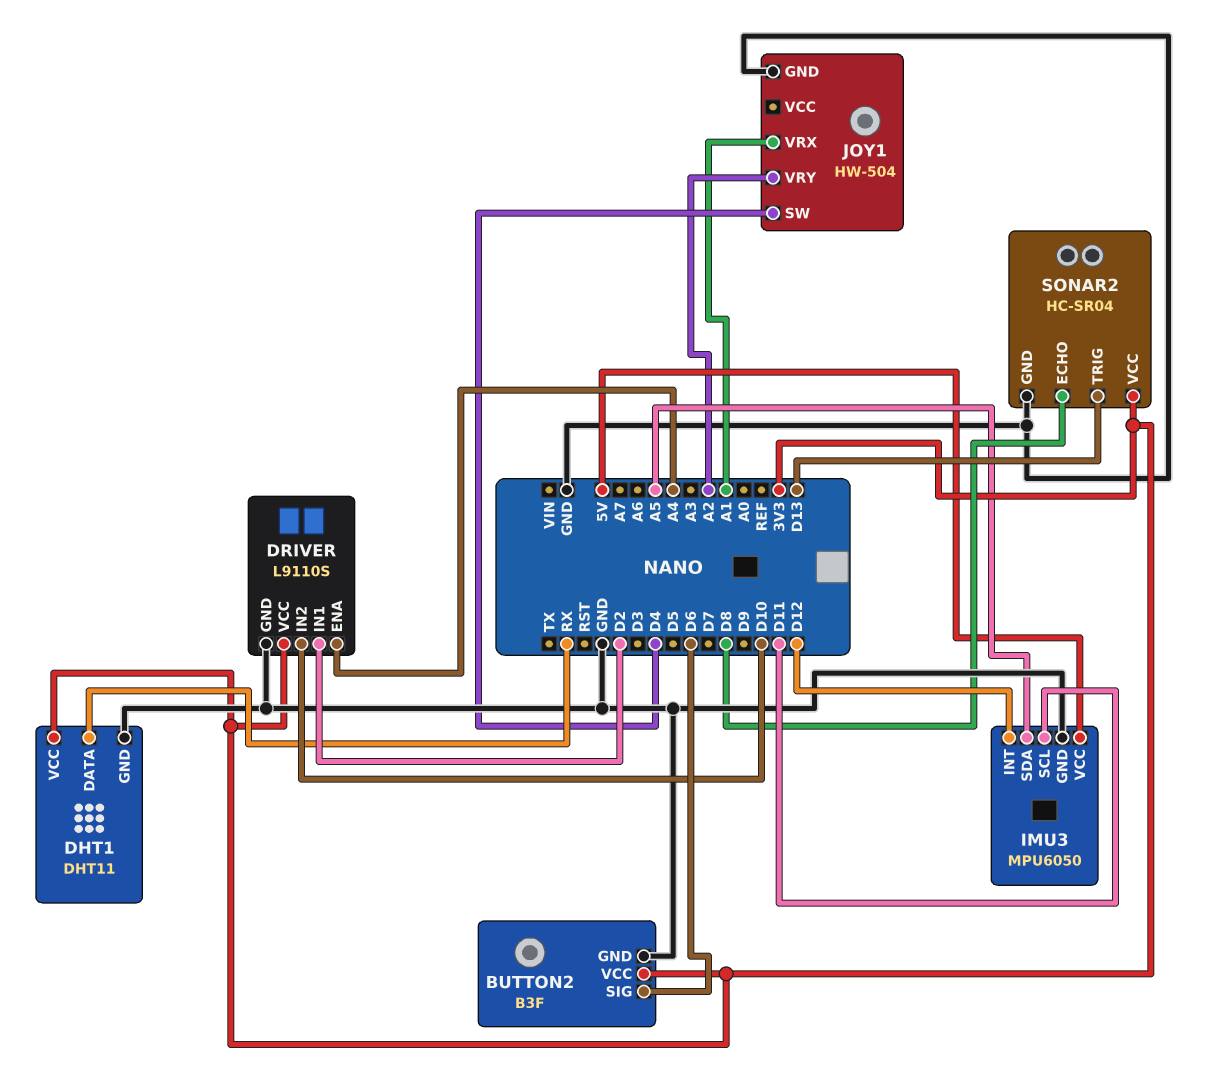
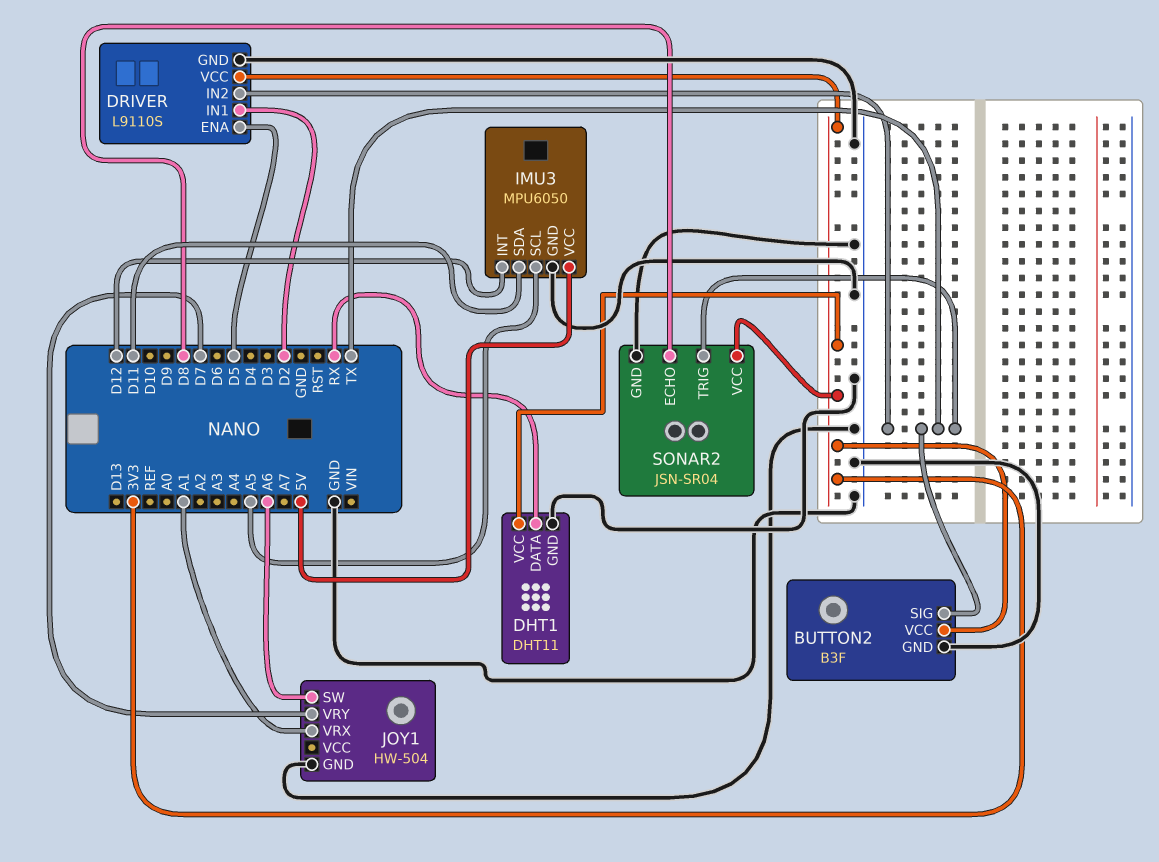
BUTTON2 pin SIG: D6 -> TX
DRIVER pin ENA: A4 -> D5
DRIVER pin IN2: D10 -> TX
IMU3 pin SCL: D11 -> A5
IMU3 pin SDA: A5 -> D11
JOY1 pin SW: D4 -> A6
JOY1 pin VRY: A2 -> D7
SONAR2: HC-SR04 -> JSN-SR04
SONAR2 pin TRIG: D13 -> TX

